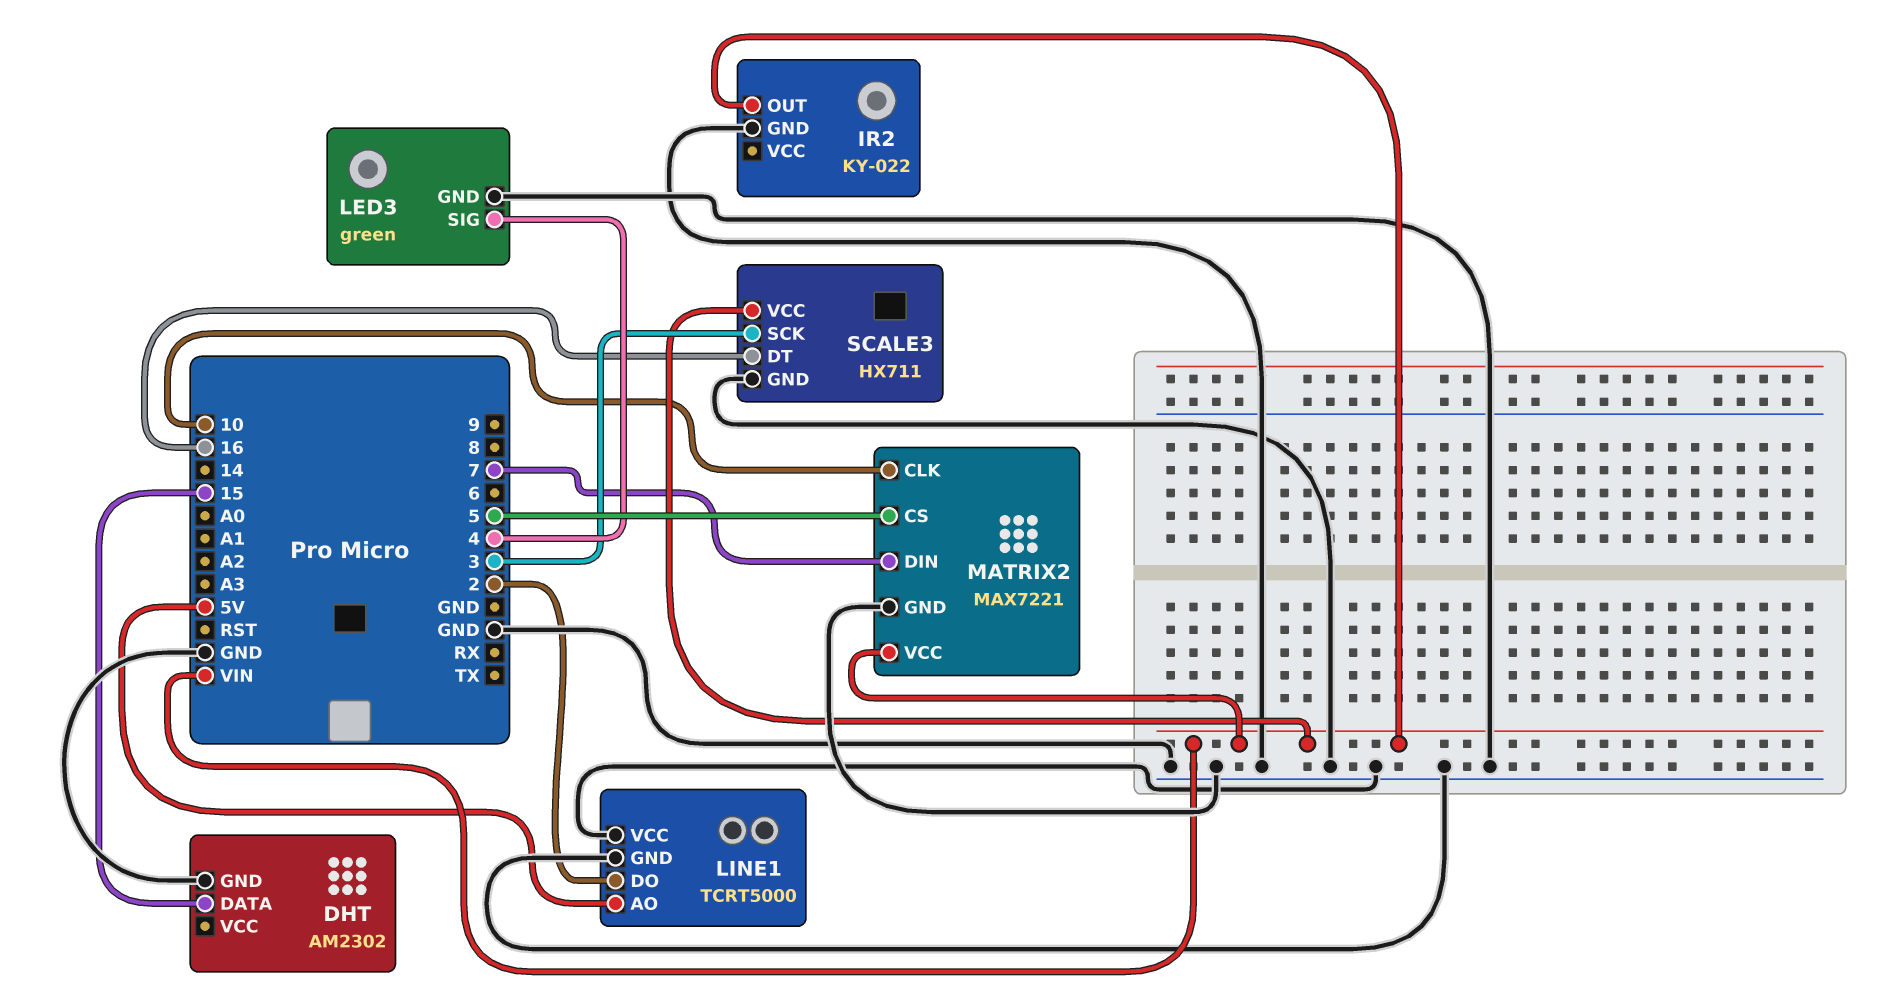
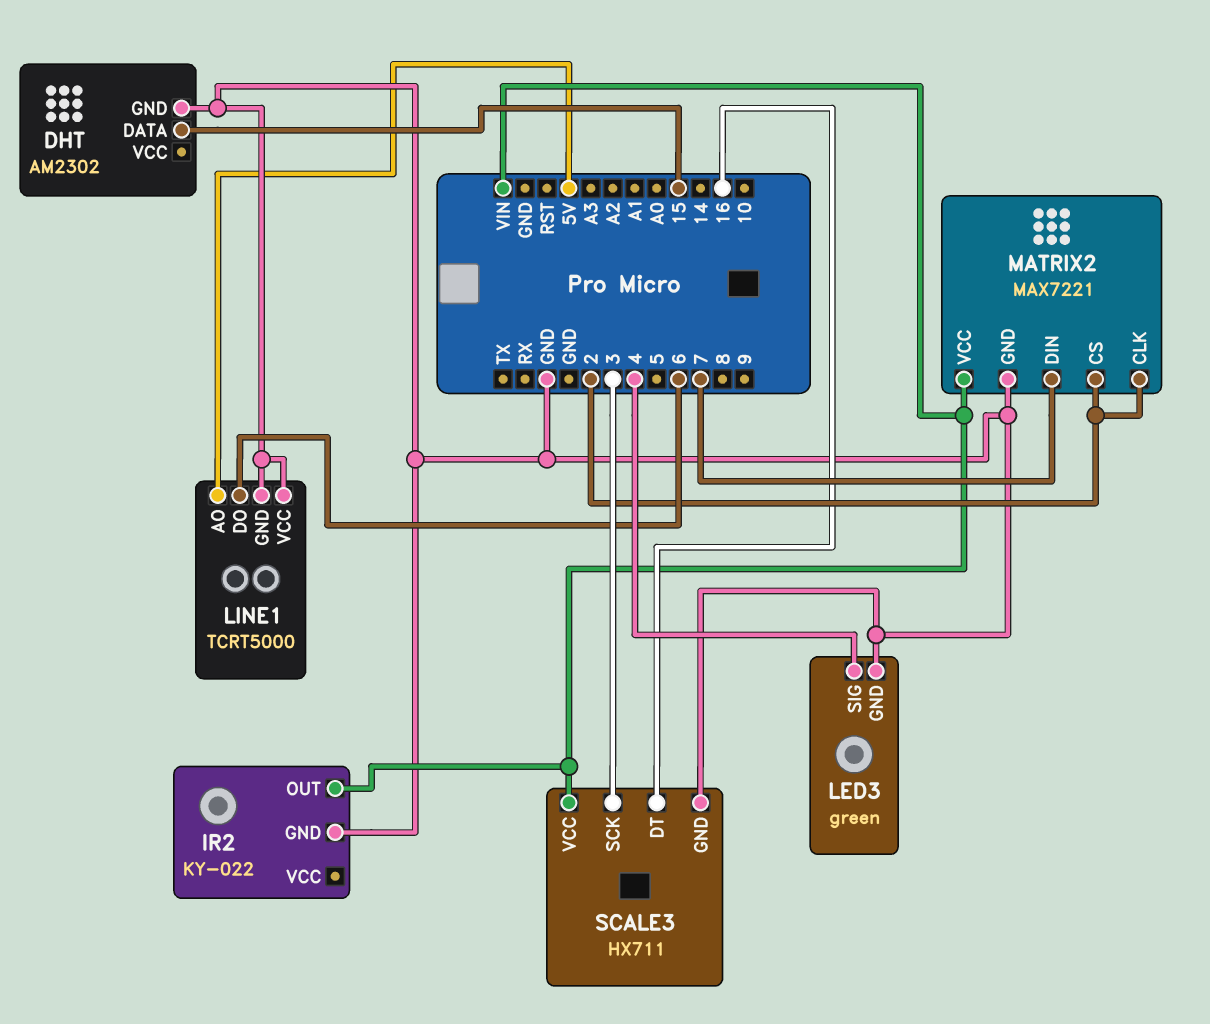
LINE1 pin DO: 2 -> 6
MATRIX2 pin CLK: 10 -> 2
MATRIX2 pin CS: 5 -> 2

